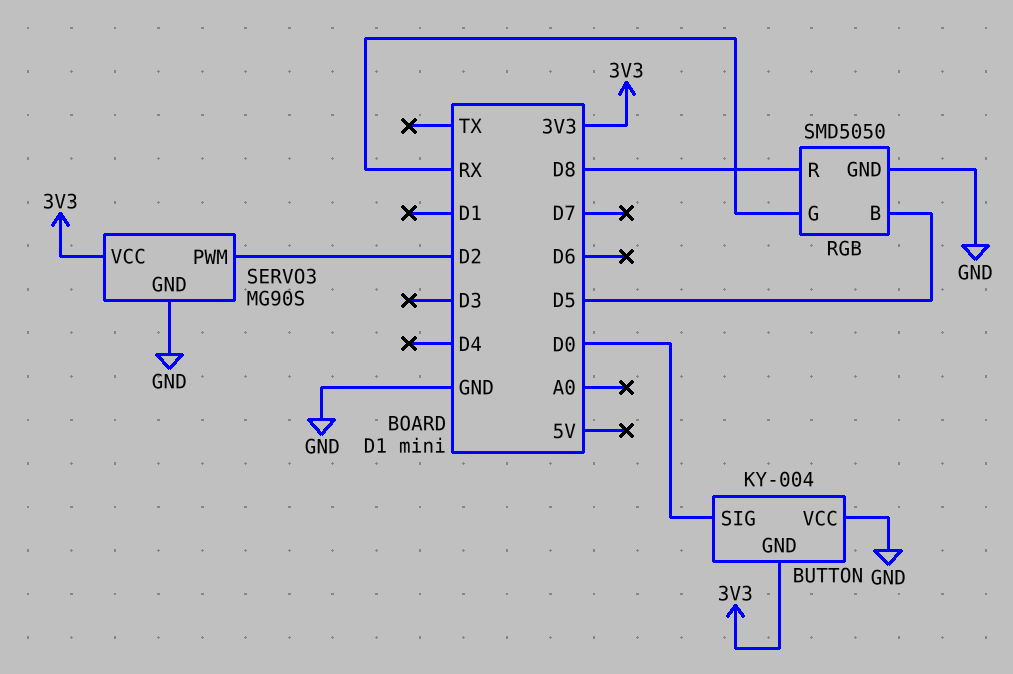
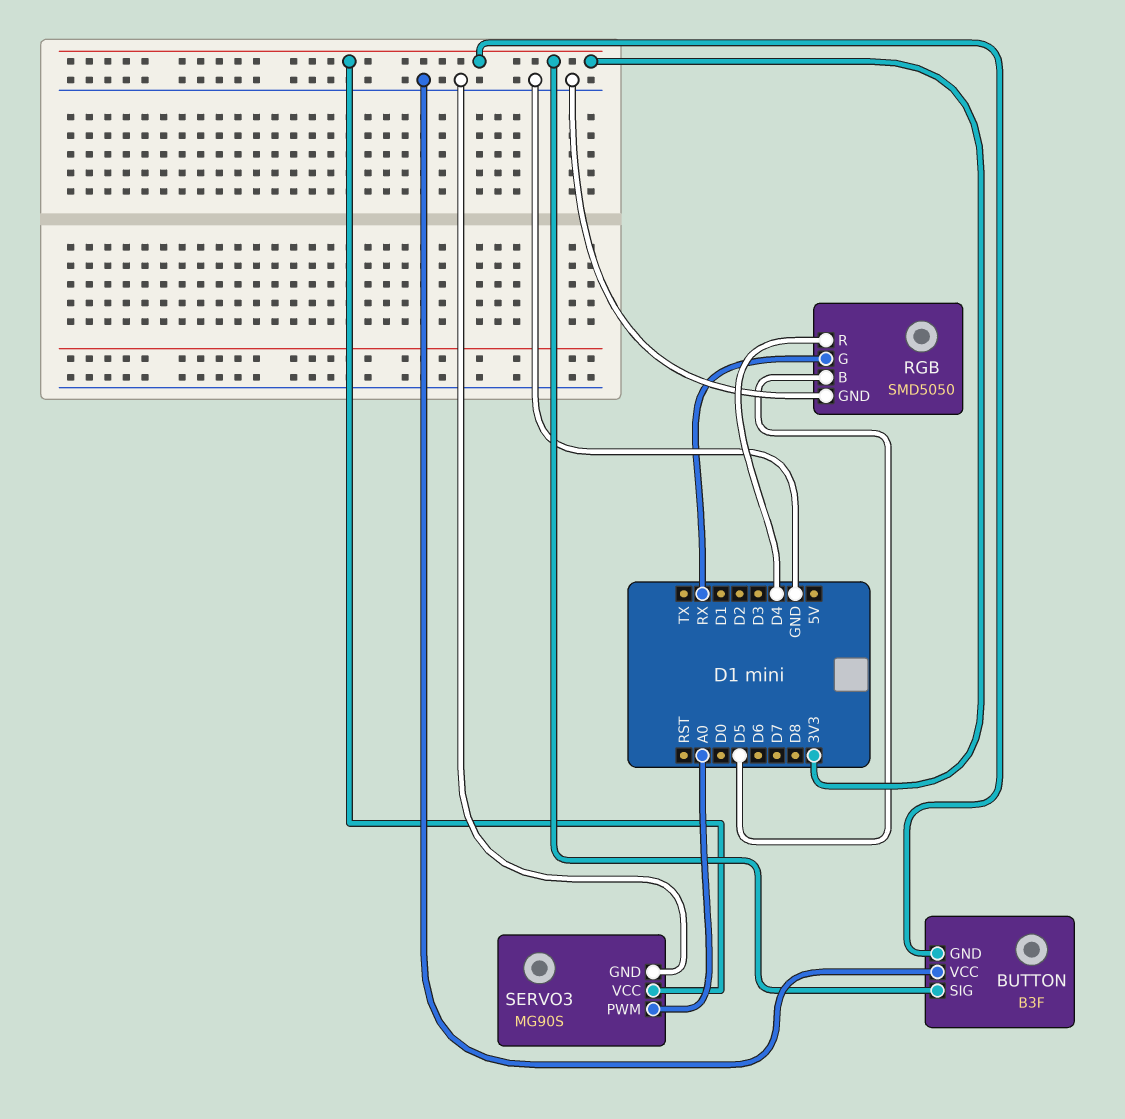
BUTTON: KY-004 -> B3F
BUTTON pin SIG: D0 -> 3V3
RGB pin R: D8 -> D4
SERVO3 pin PWM: D2 -> A0

